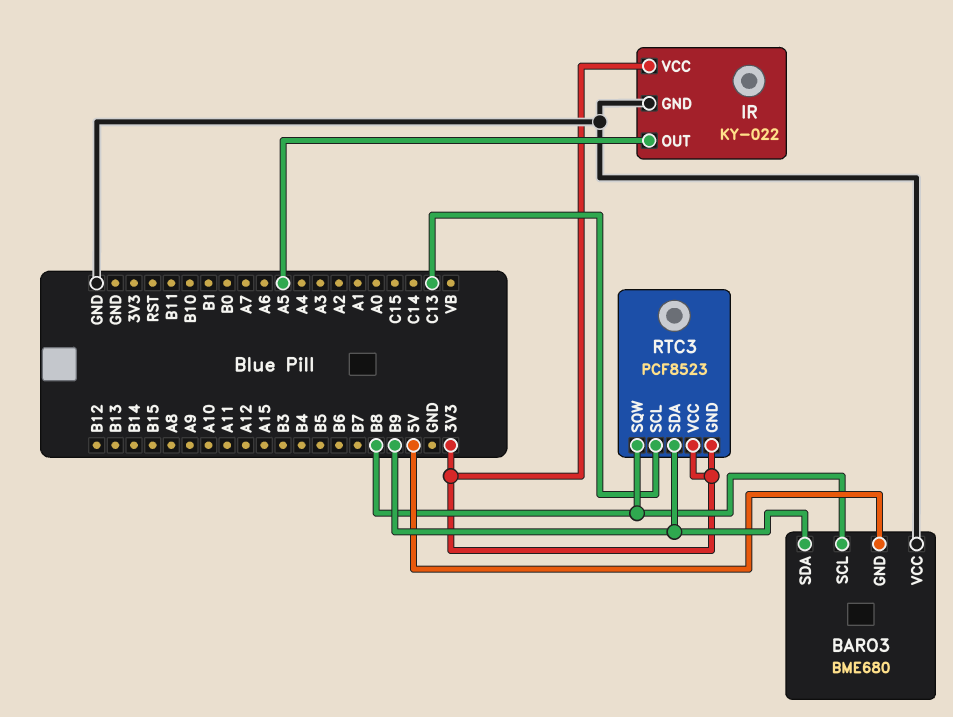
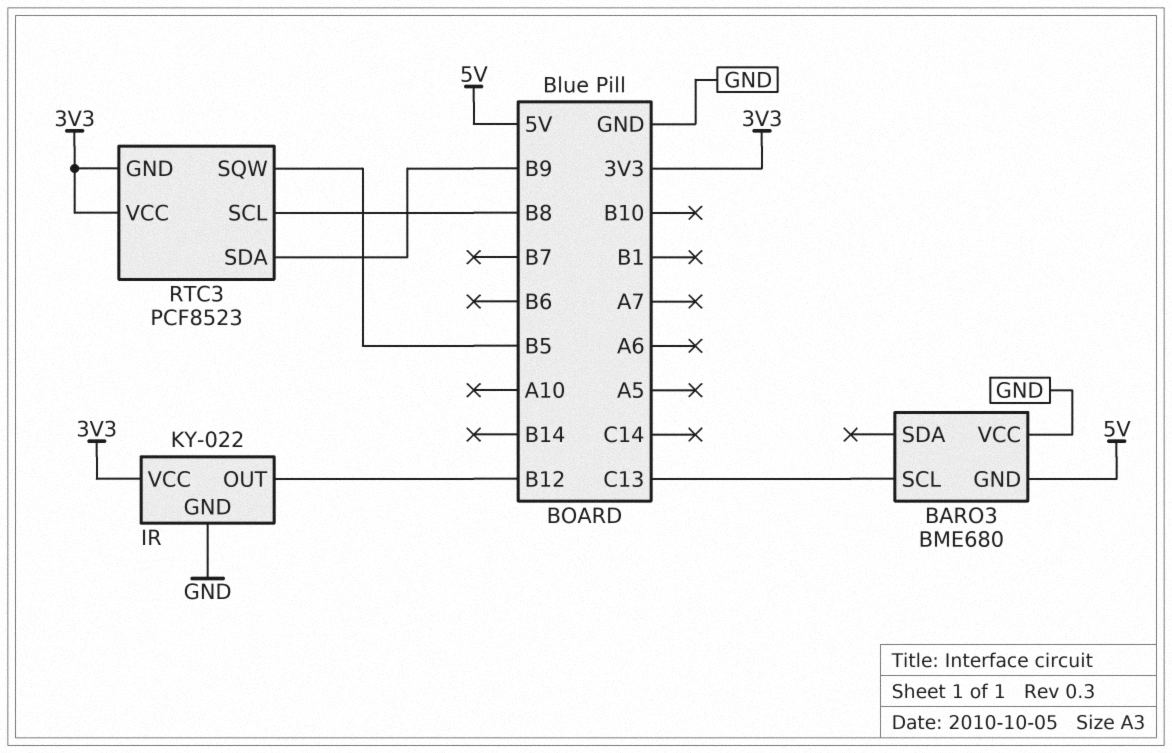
BARO3 pin SCL: B8 -> C13
BARO3 pin SDA: B9 -> none
IR pin OUT: A5 -> B12
RTC3 pin SCL: C13 -> B8
RTC3 pin SQW: B8 -> B5

